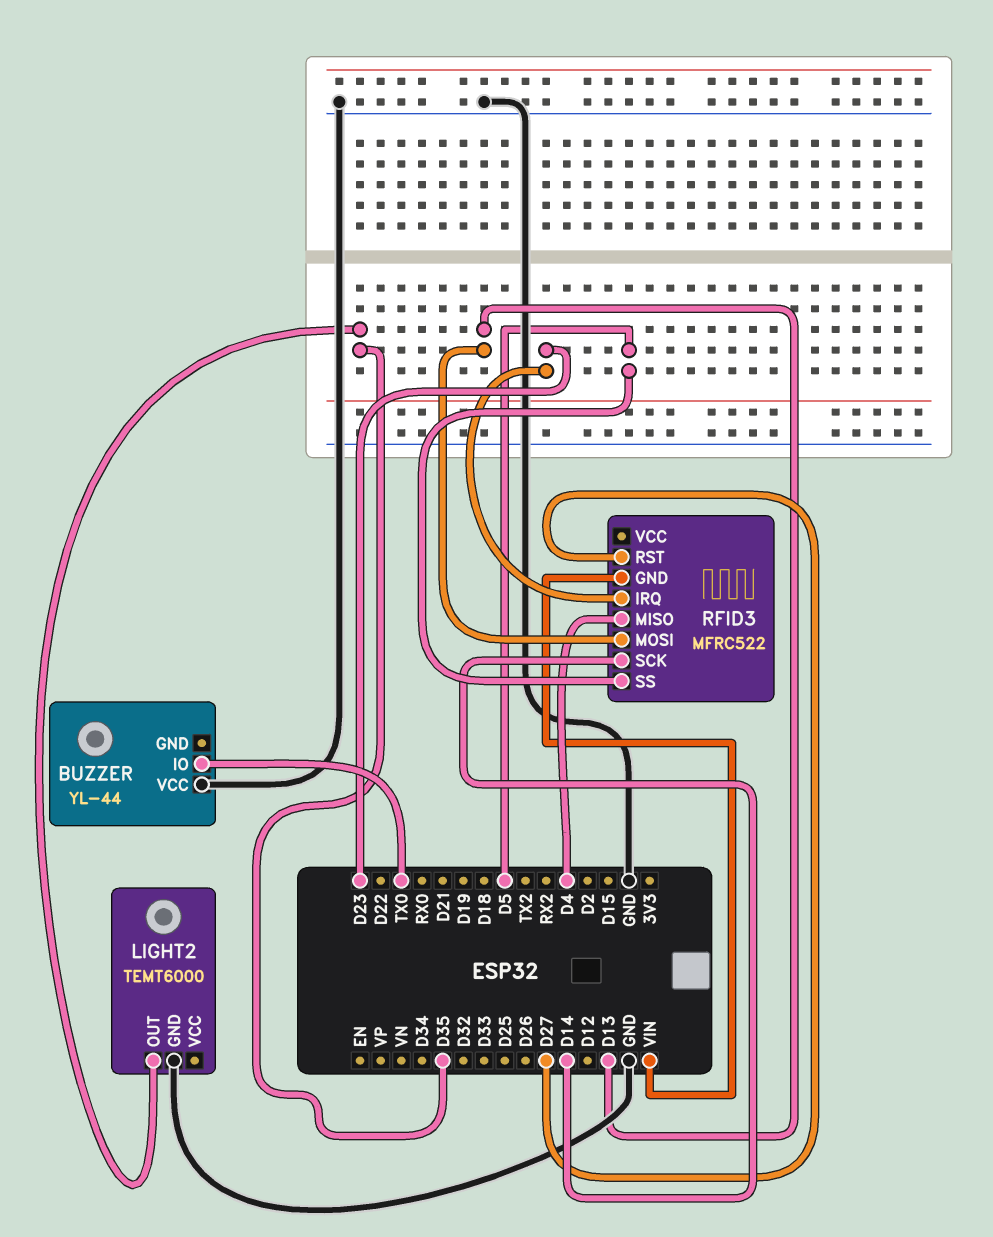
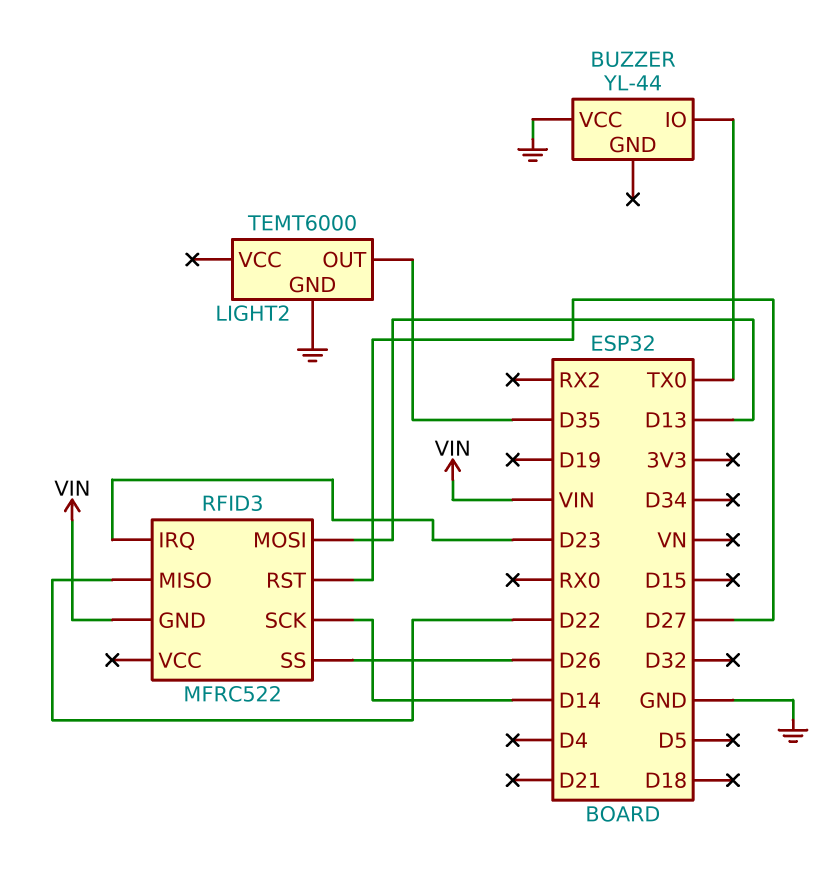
RFID3 pin MISO: D4 -> D22
RFID3 pin SS: D5 -> D26

